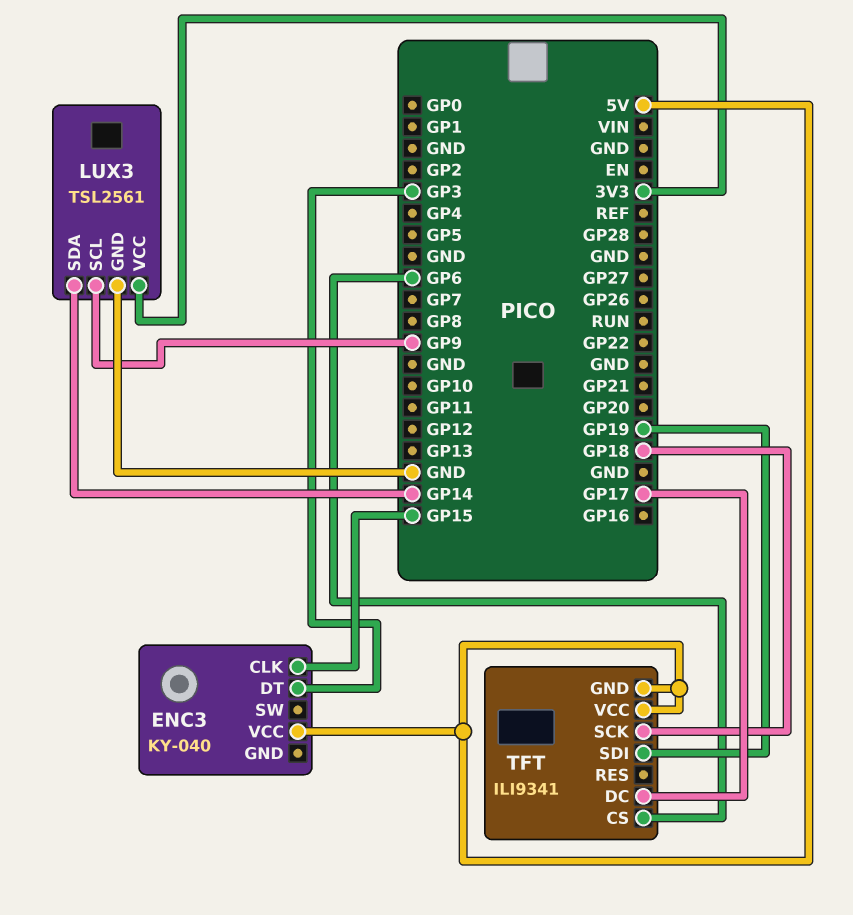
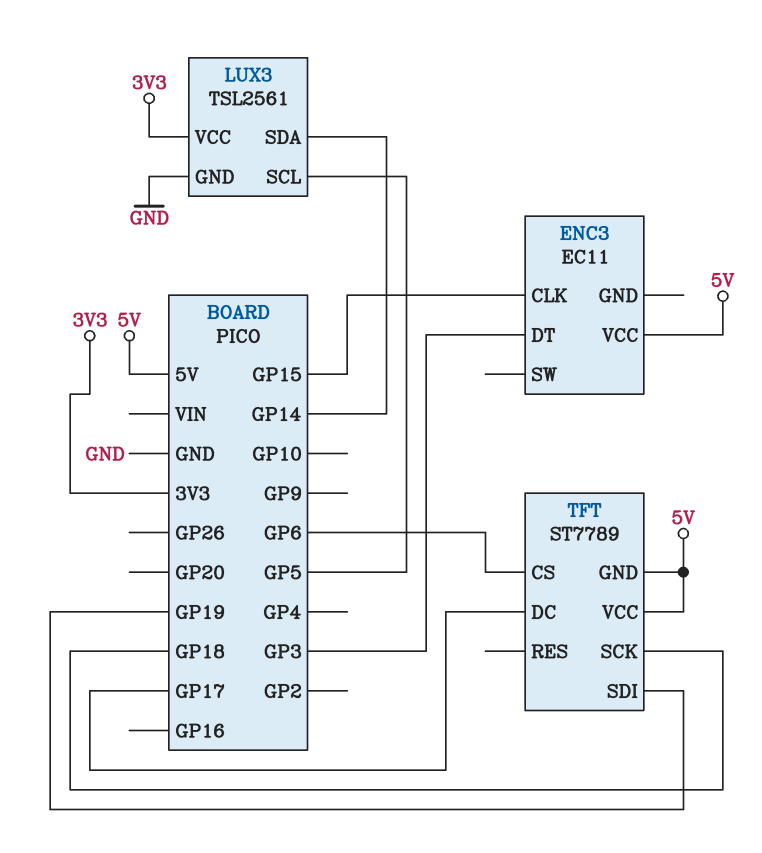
ENC3: KY-040 -> EC11
LUX3 pin SCL: GP9 -> GP5
TFT: ILI9341 -> ST7789

